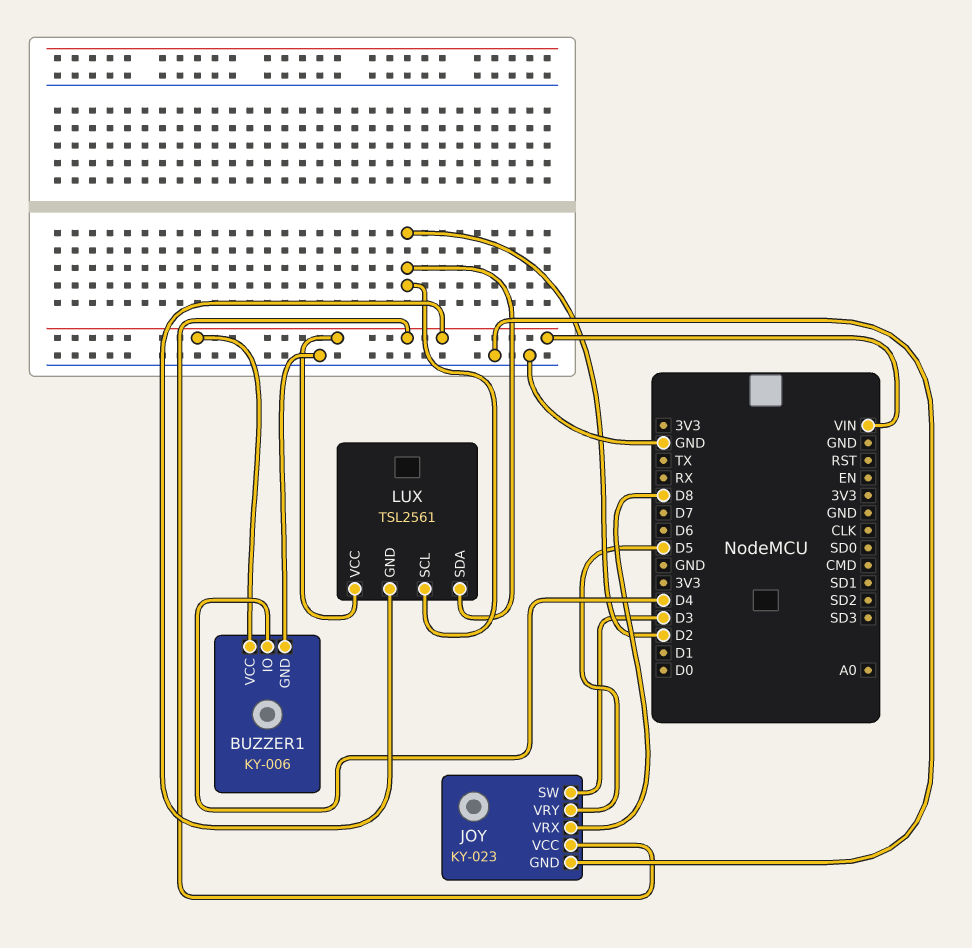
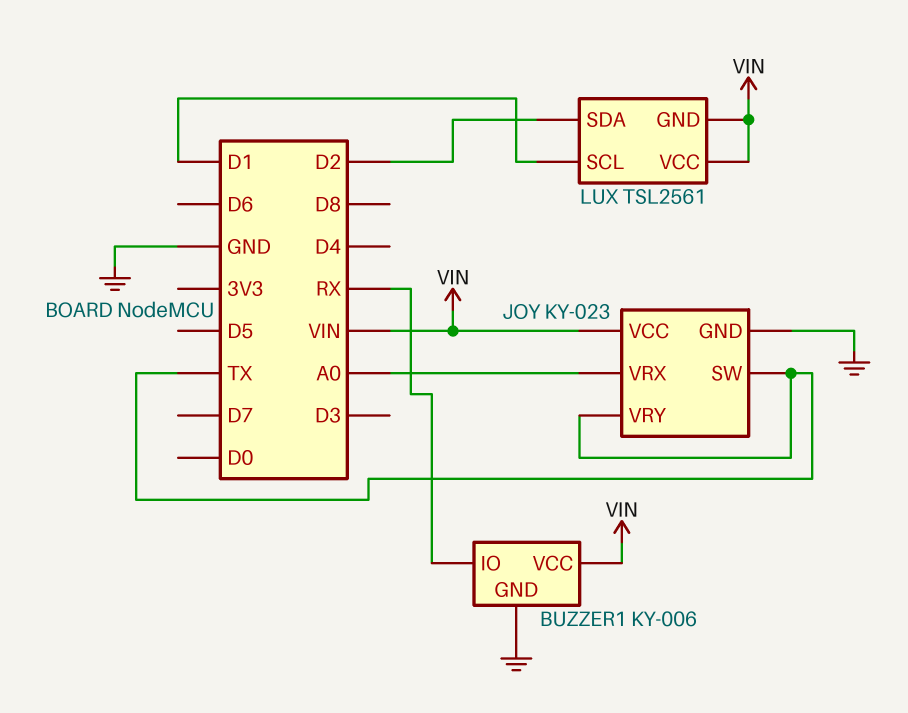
BUZZER1 pin IO: D4 -> RX
JOY pin SW: D3 -> TX
JOY pin VRX: D8 -> A0
JOY pin VRY: D5 -> TX
LUX pin SCL: D2 -> D1

